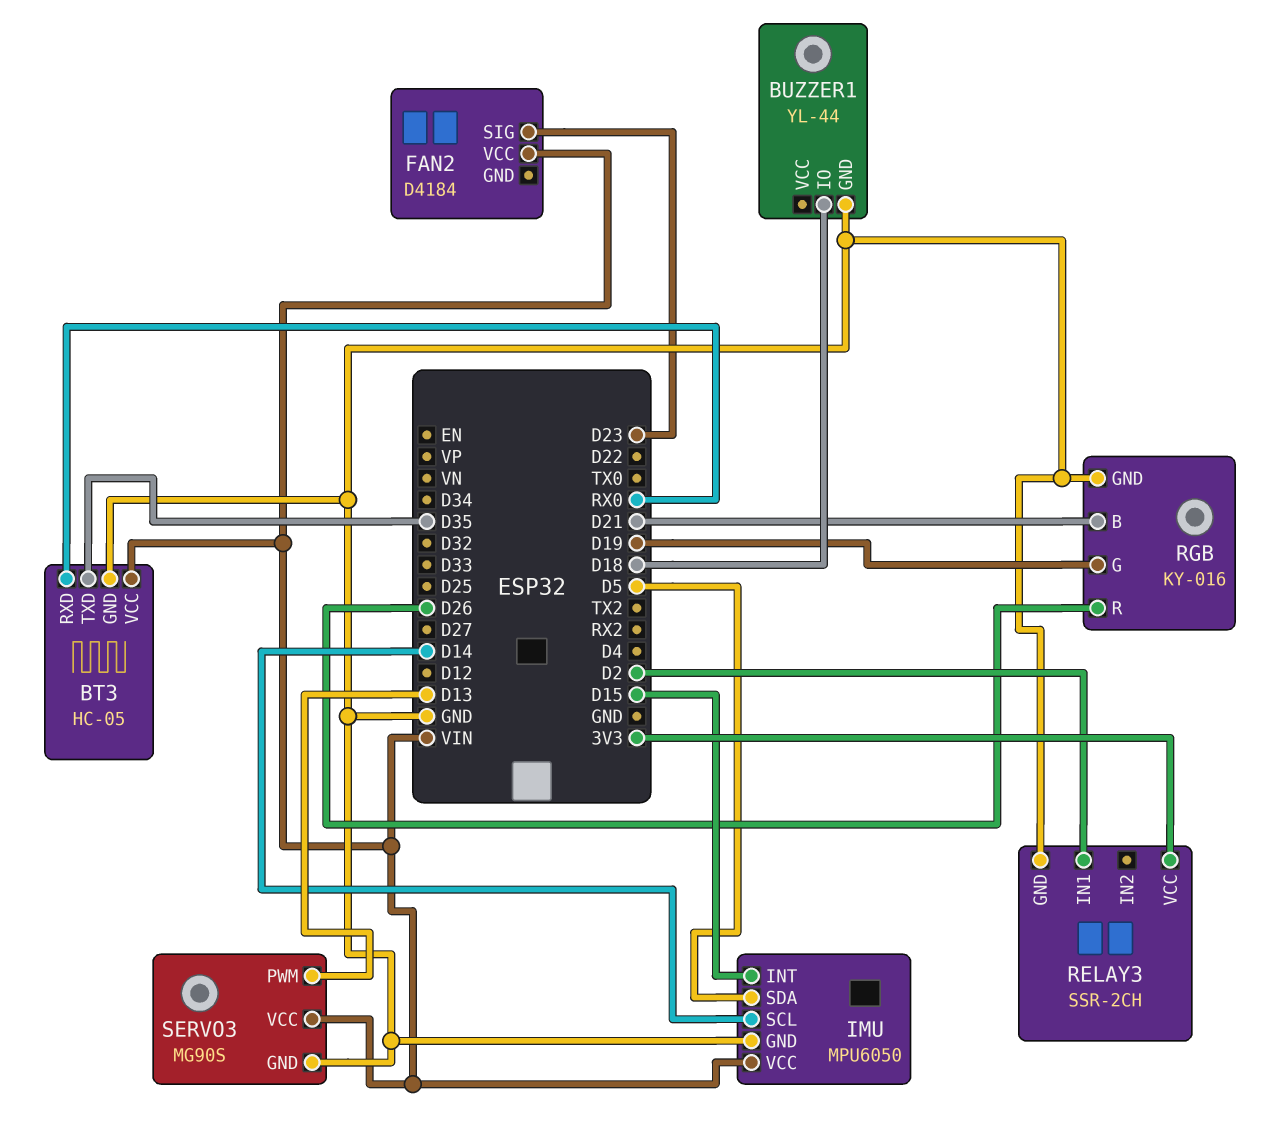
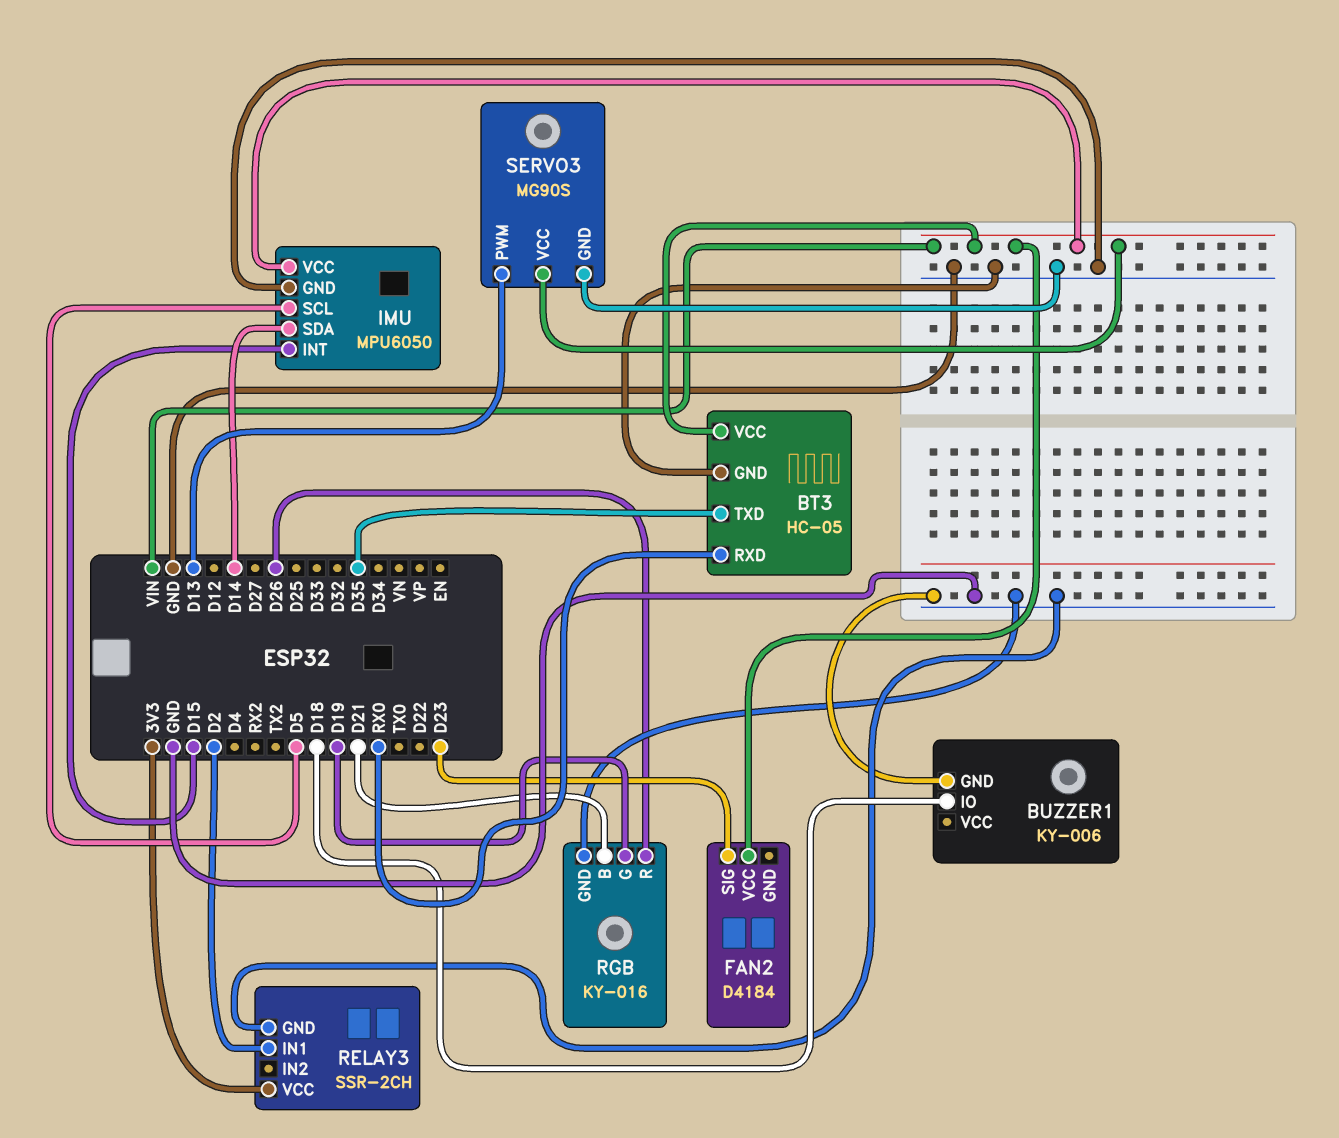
BUZZER1: YL-44 -> KY-006
IMU pin SCL: D14 -> D5
IMU pin SDA: D5 -> D14

